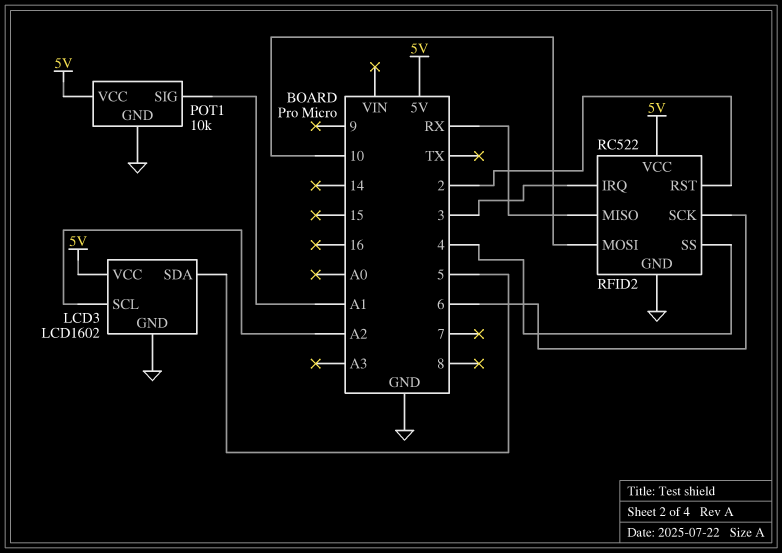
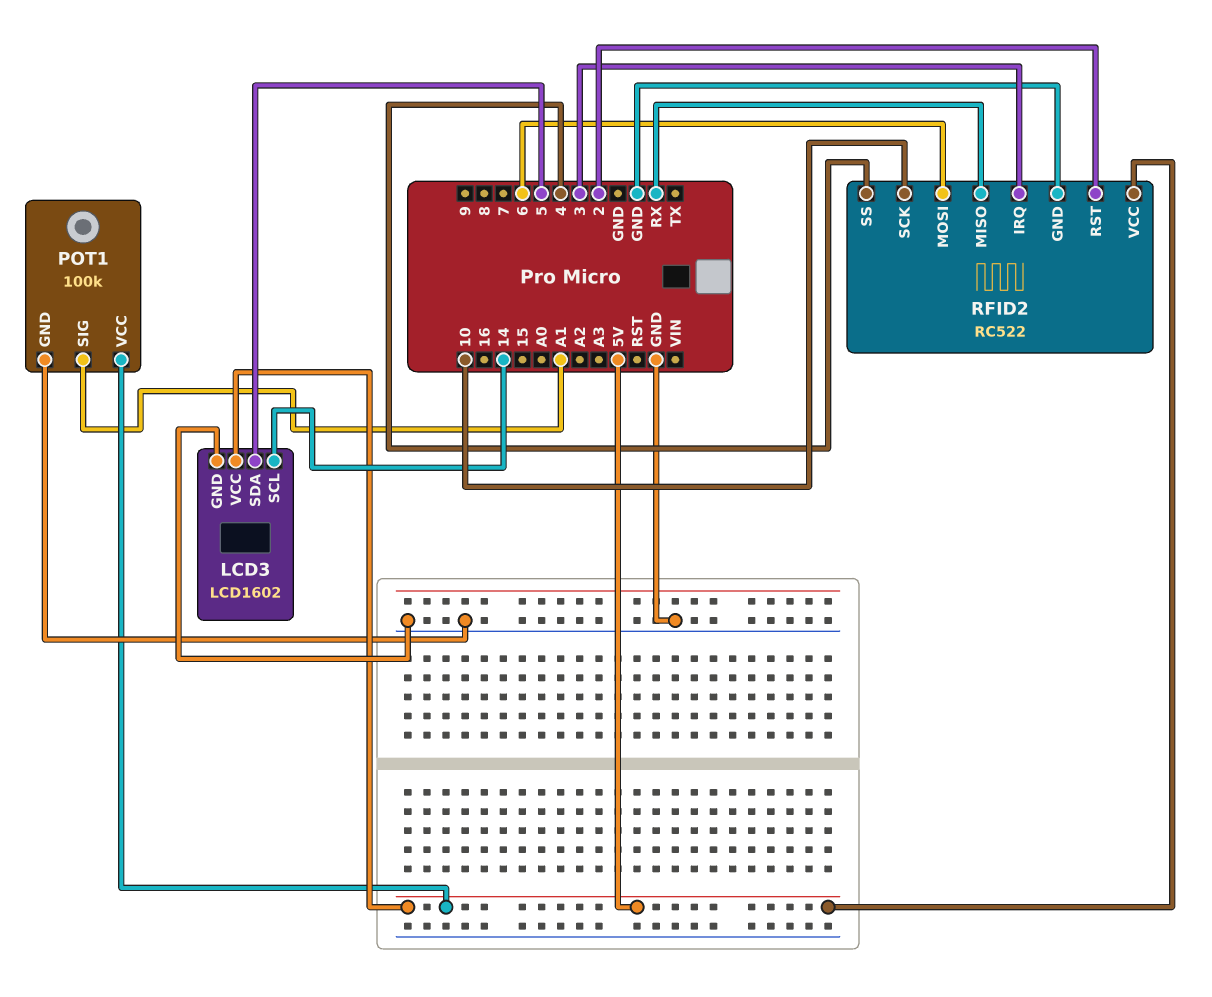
LCD3 pin SCL: A2 -> 14
POT1: 10k -> 100k
RFID2 pin MOSI: 10 -> 6
RFID2 pin SCK: 6 -> 10

